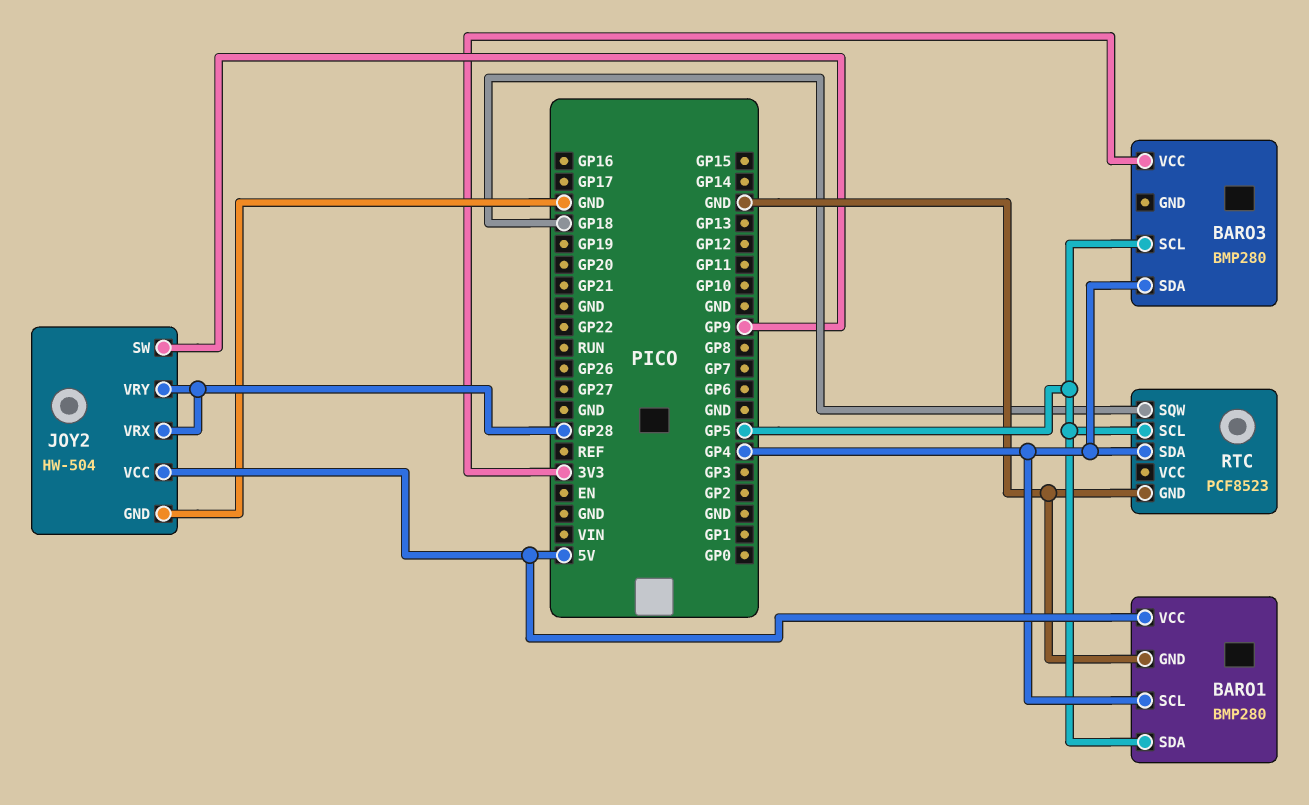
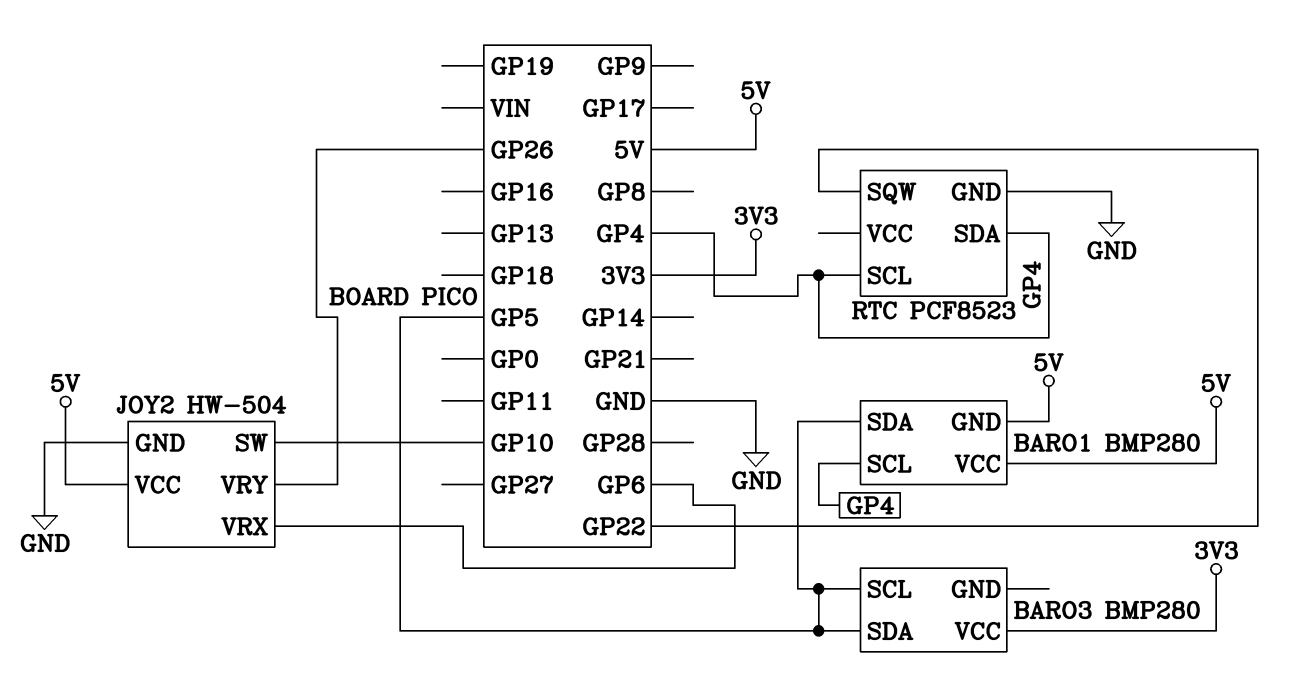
BARO1 pin GND: GND -> 5V
BARO3 pin SDA: GP4 -> GP5
JOY2 pin SW: GP9 -> GP10
JOY2 pin VRX: GP28 -> GP6
JOY2 pin VRY: GP28 -> GP26
RTC pin SCL: GP5 -> GP4
RTC pin SQW: GP18 -> GP22

